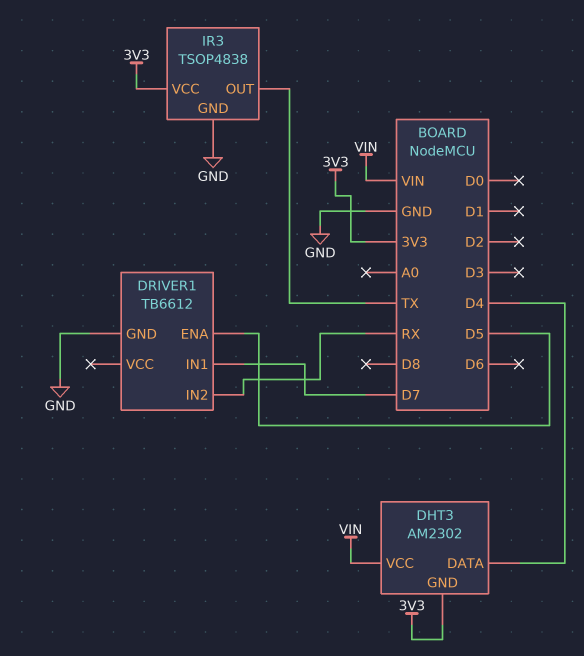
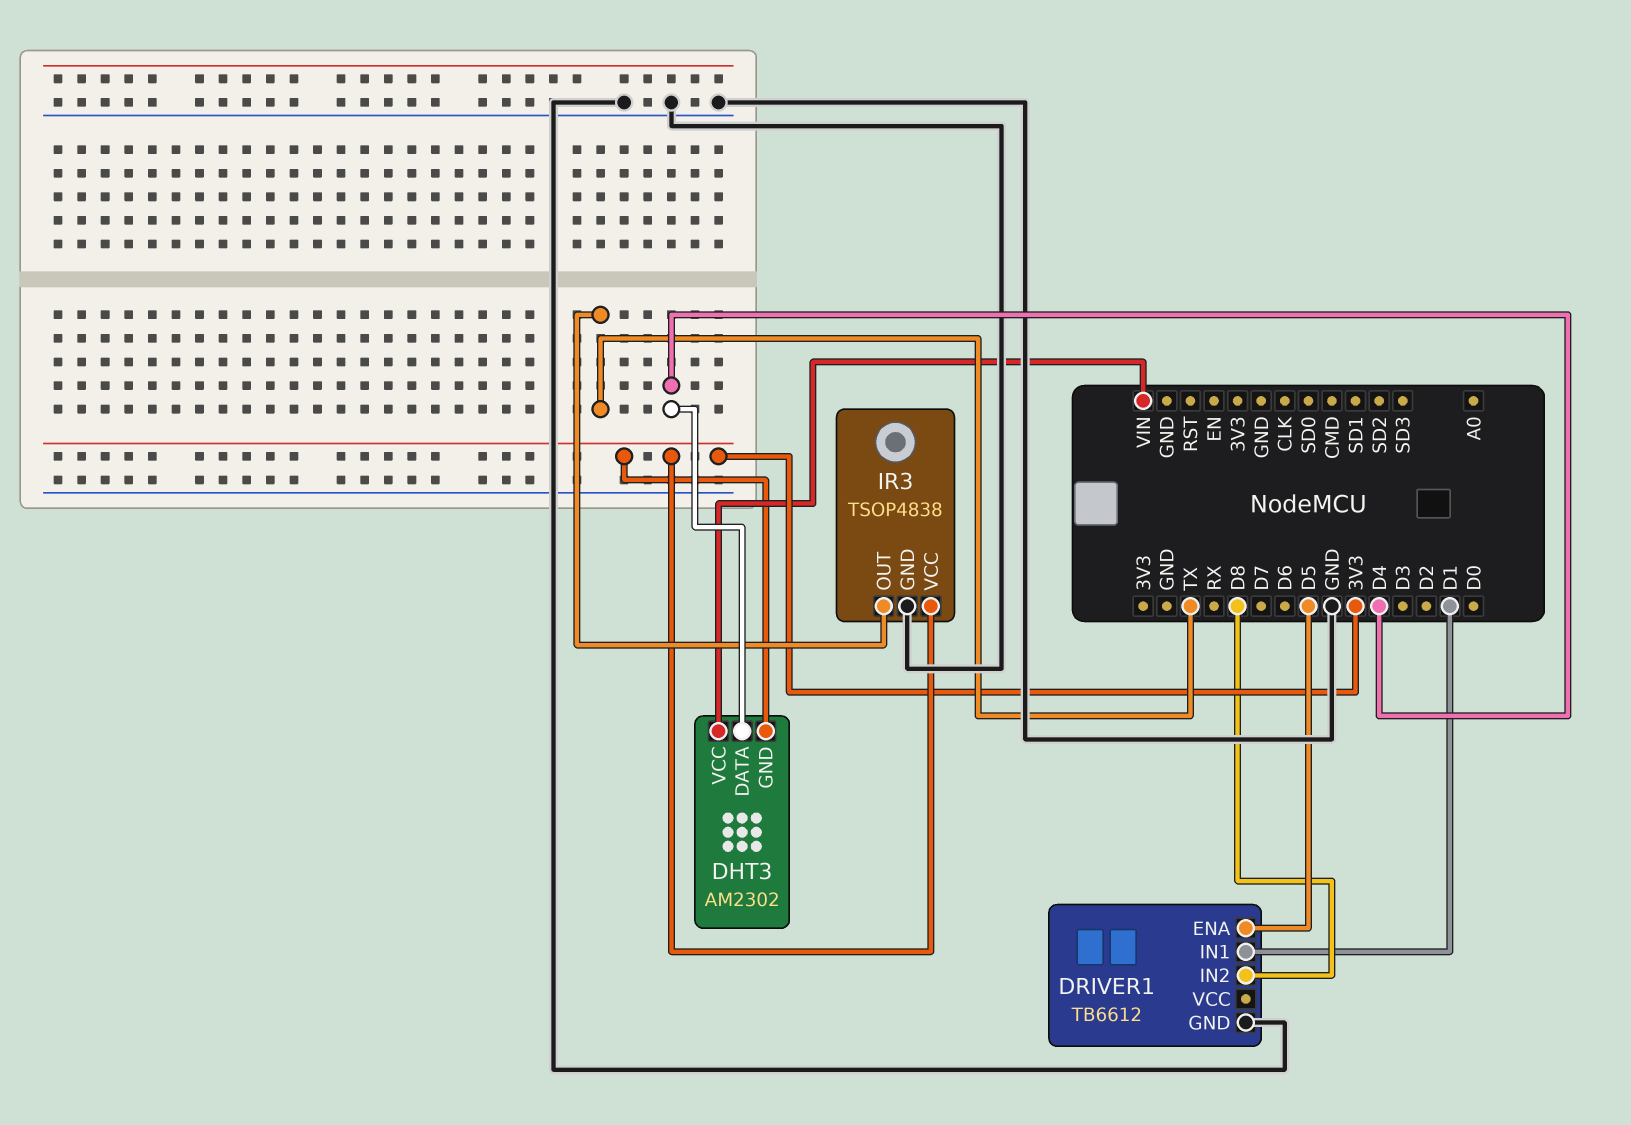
DRIVER1 pin IN1: D7 -> D1
DRIVER1 pin IN2: RX -> D8

